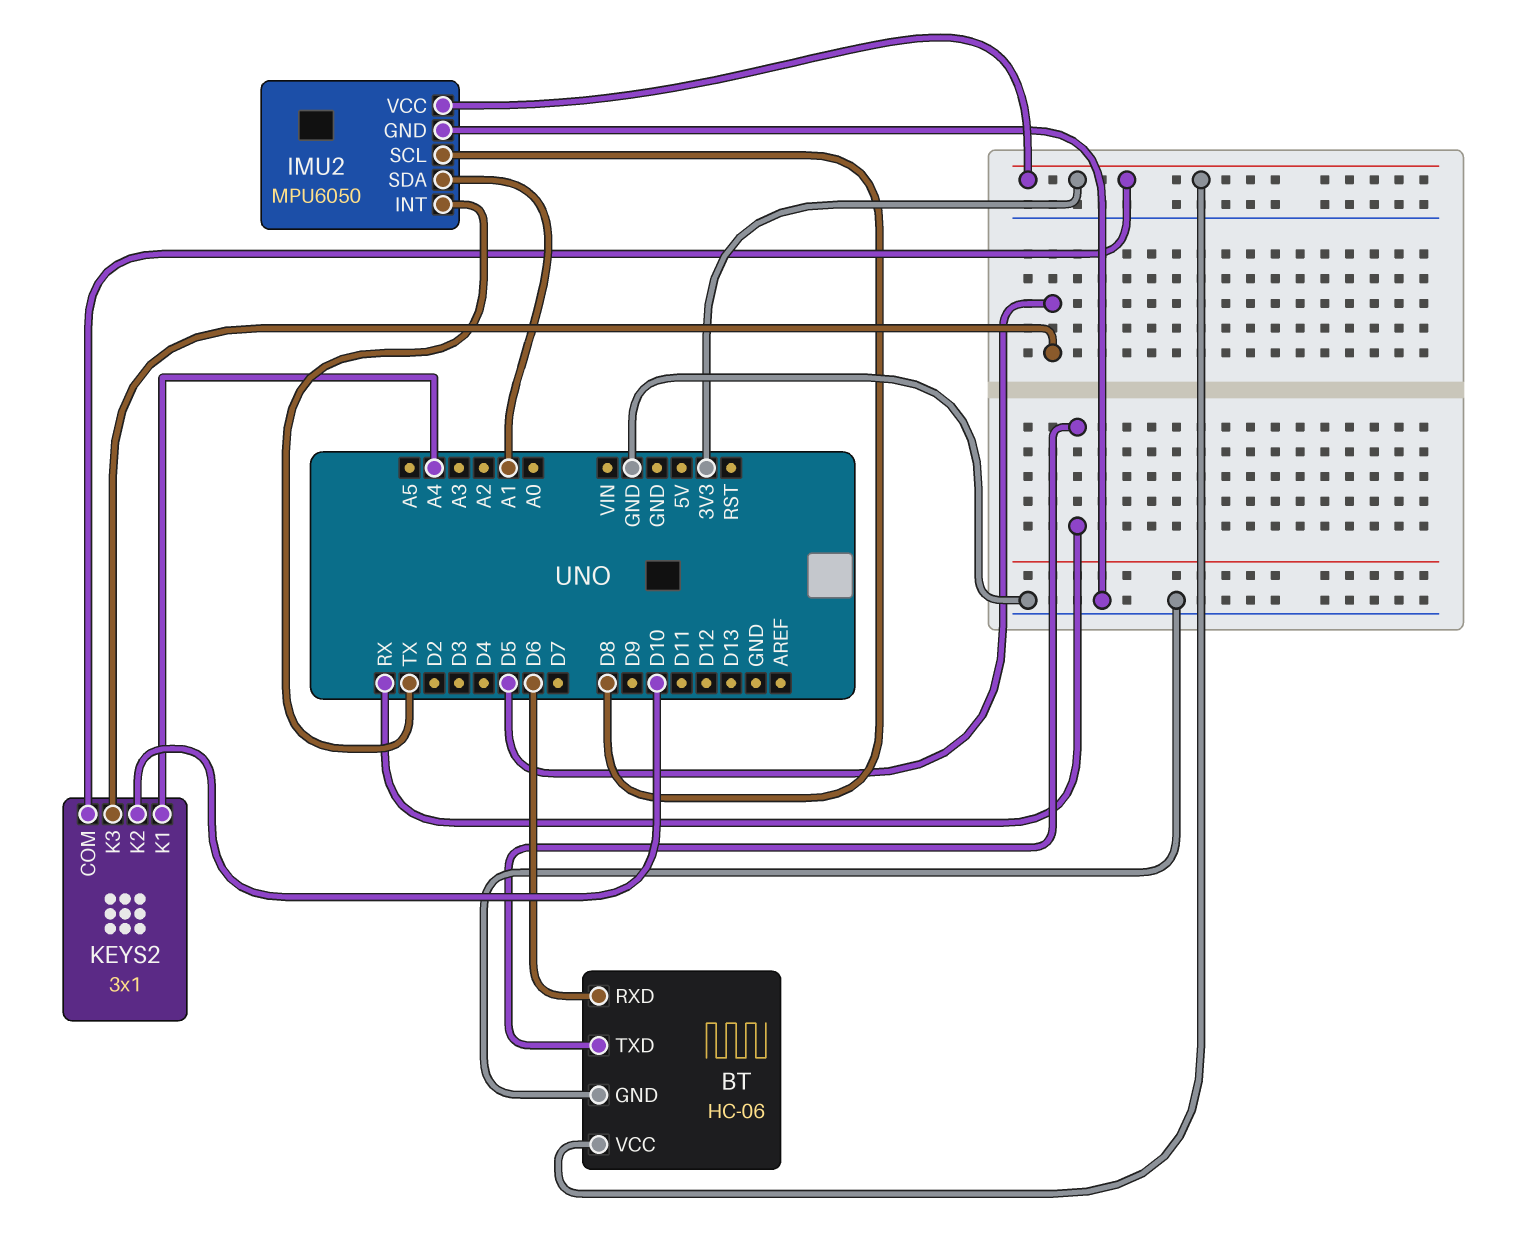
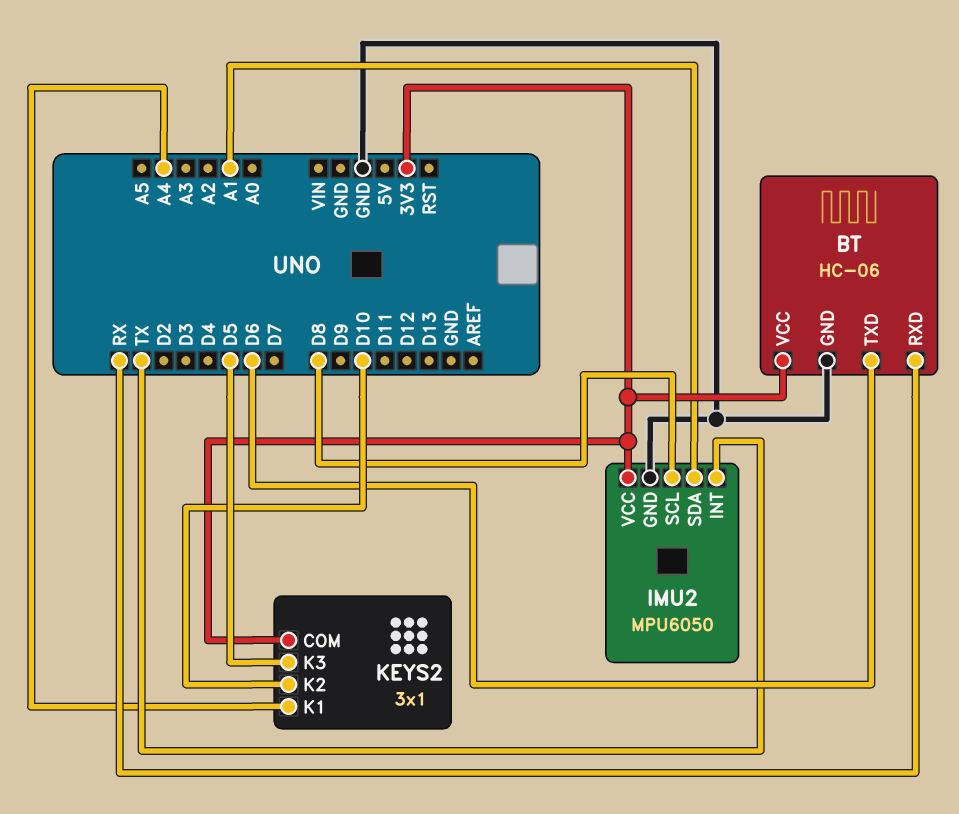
BT pin RXD: D6 -> RX
BT pin TXD: RX -> D6

